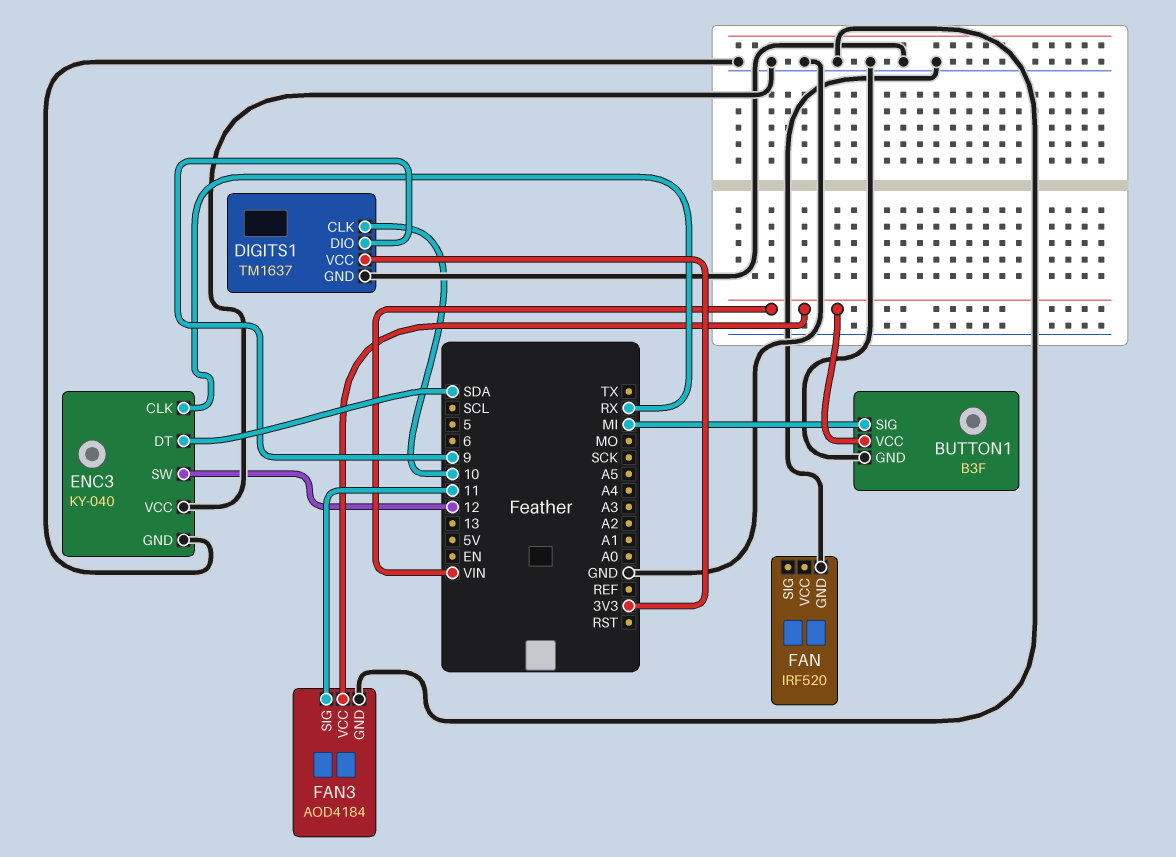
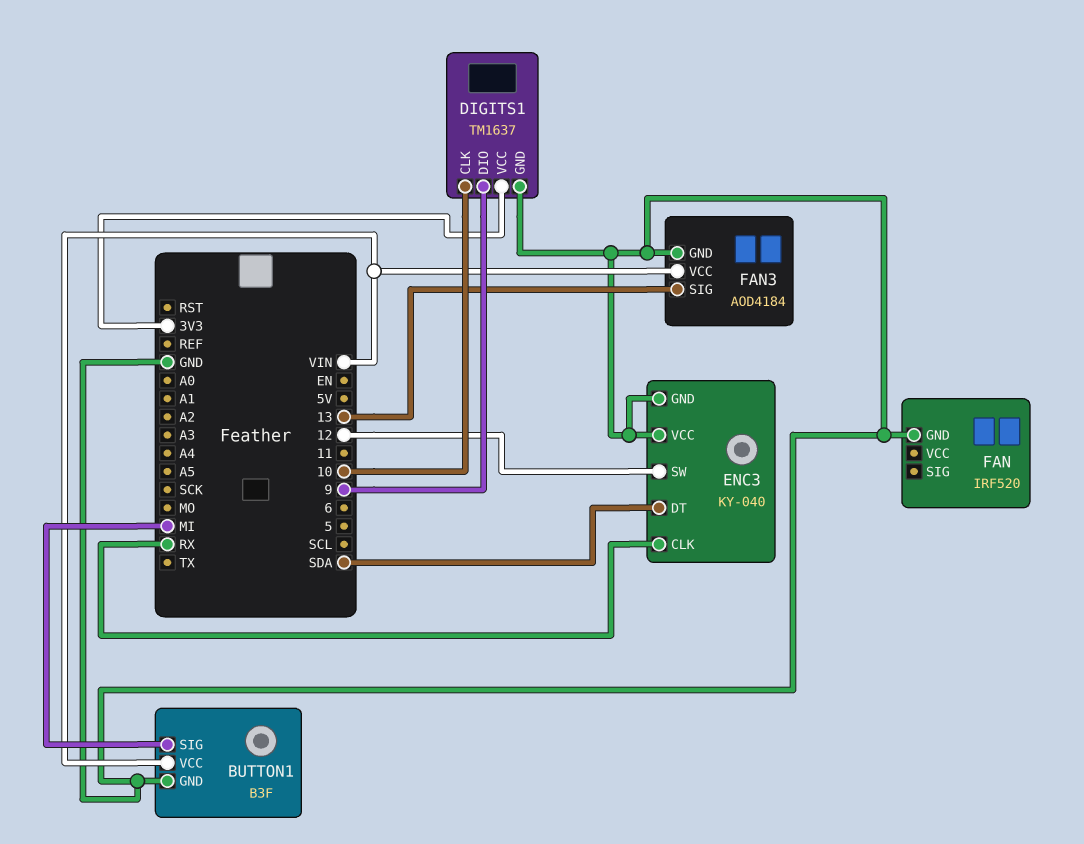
FAN3 pin SIG: 11 -> 13

